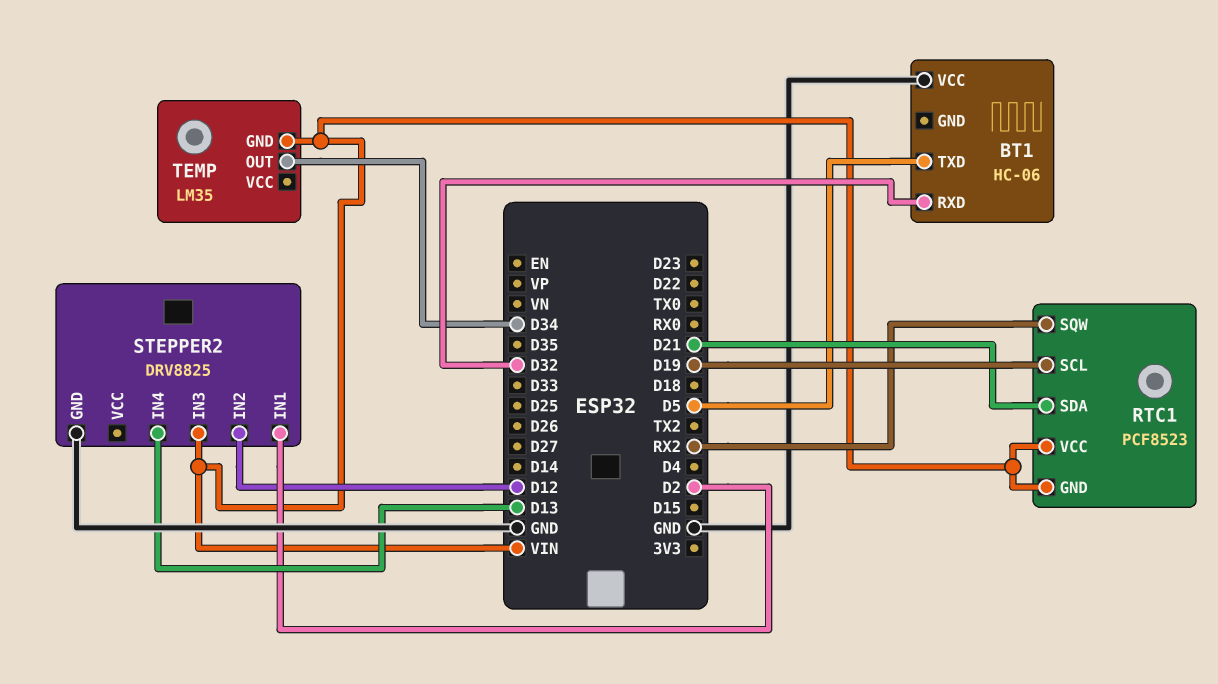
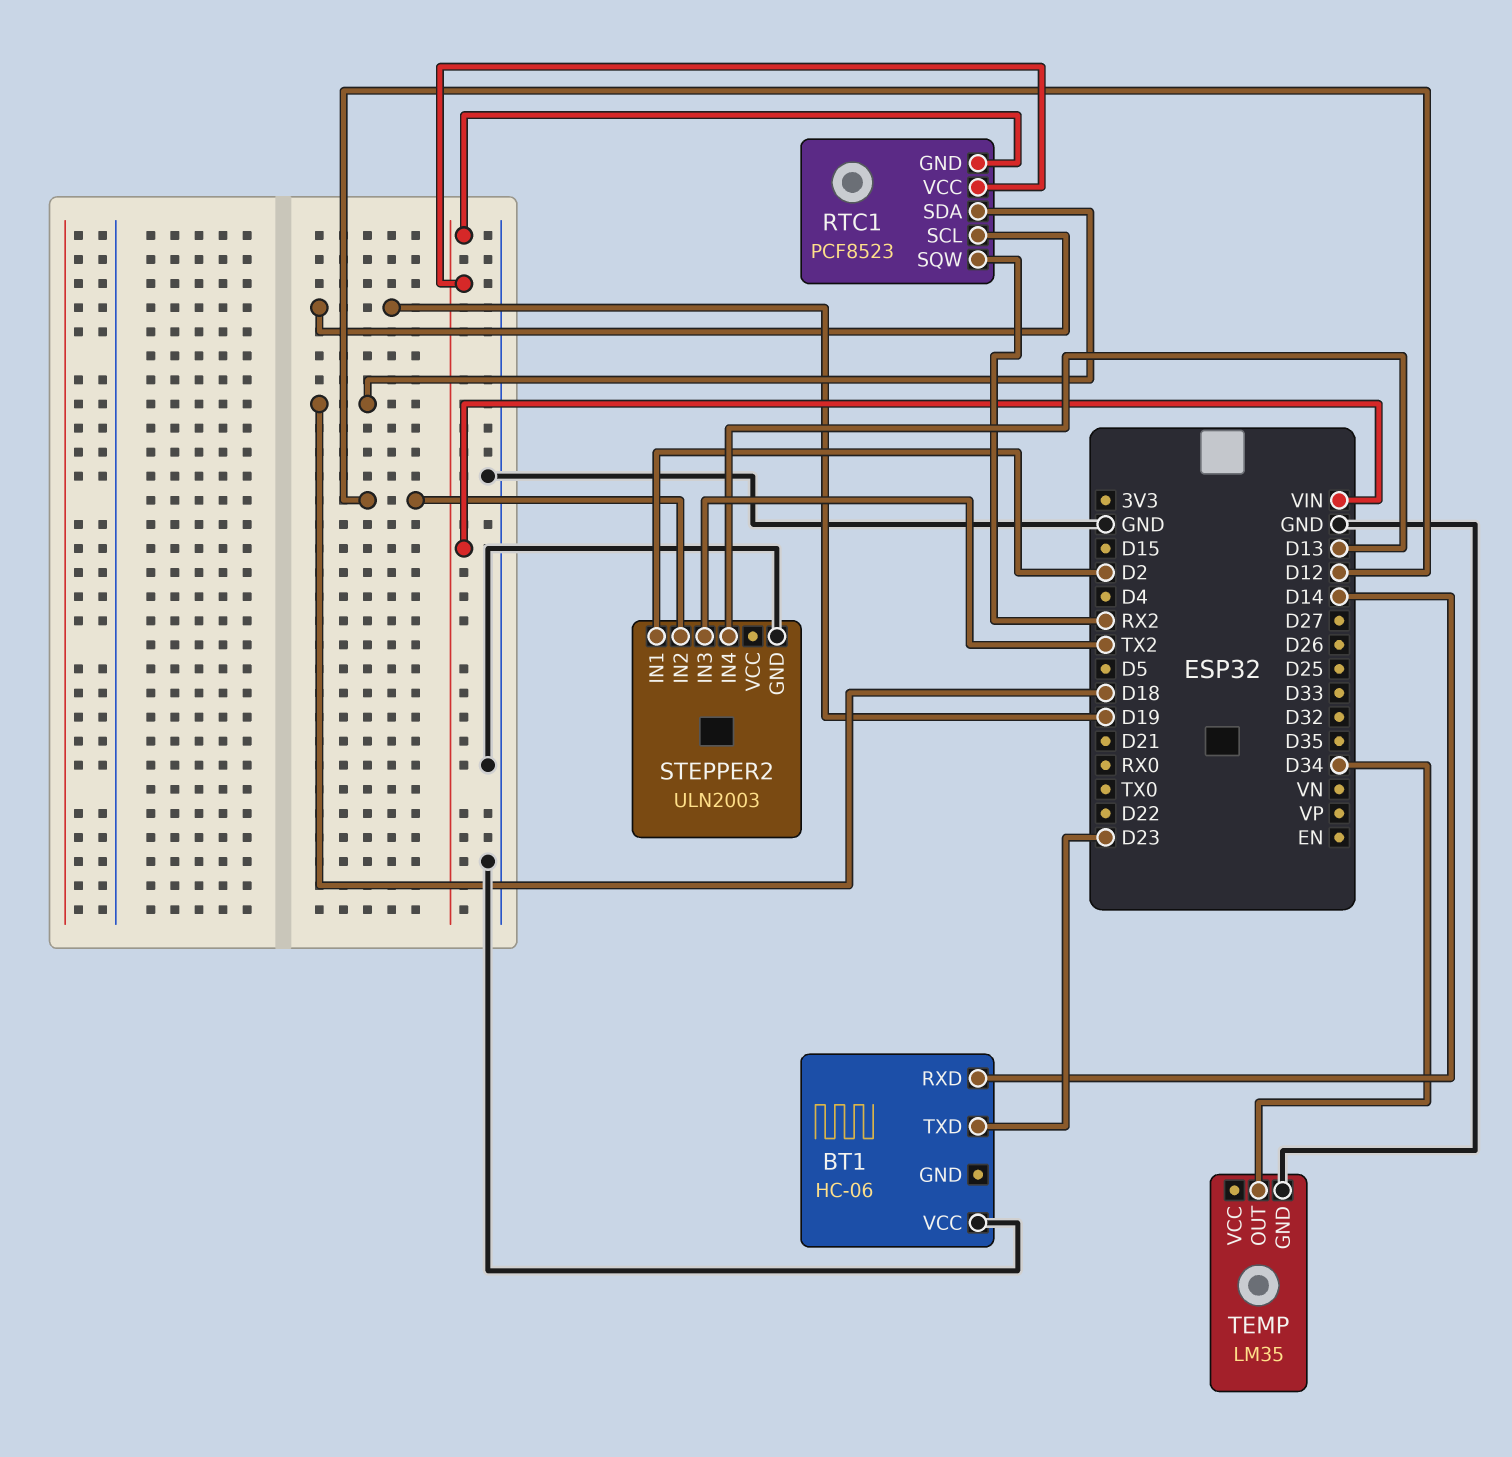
BT1 pin RXD: D32 -> D14
BT1 pin TXD: D5 -> D23
RTC1 pin SDA: D21 -> D18
STEPPER2: DRV8825 -> ULN2003
STEPPER2 pin IN3: VIN -> TX2
TEMP pin GND: VIN -> GND

